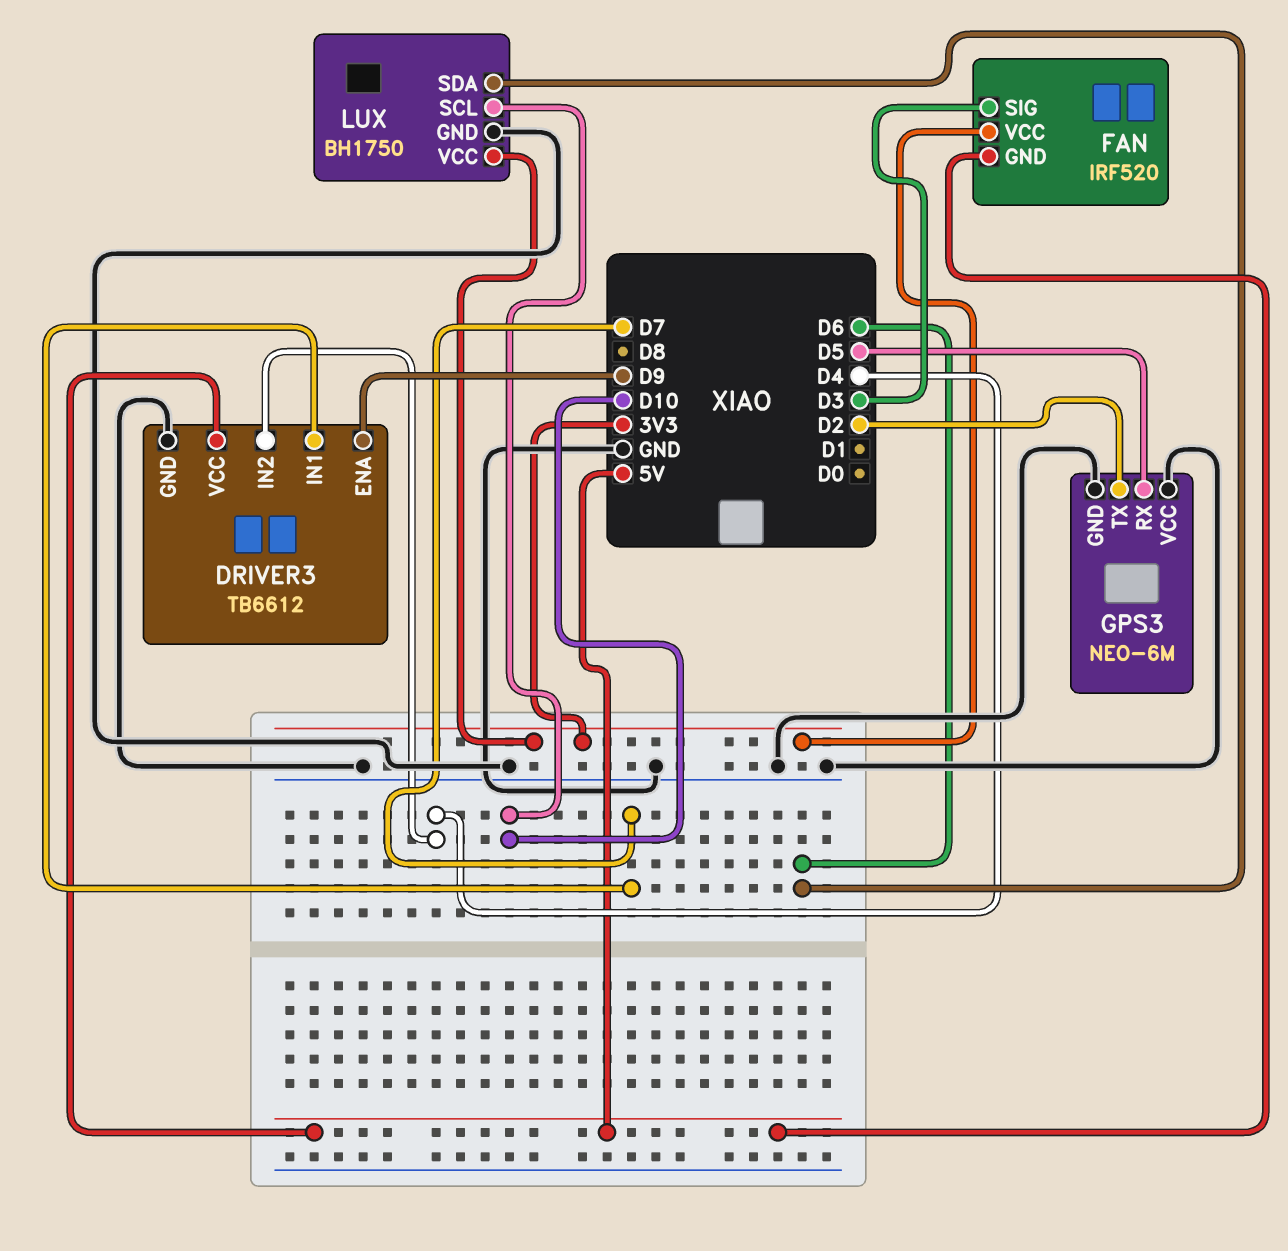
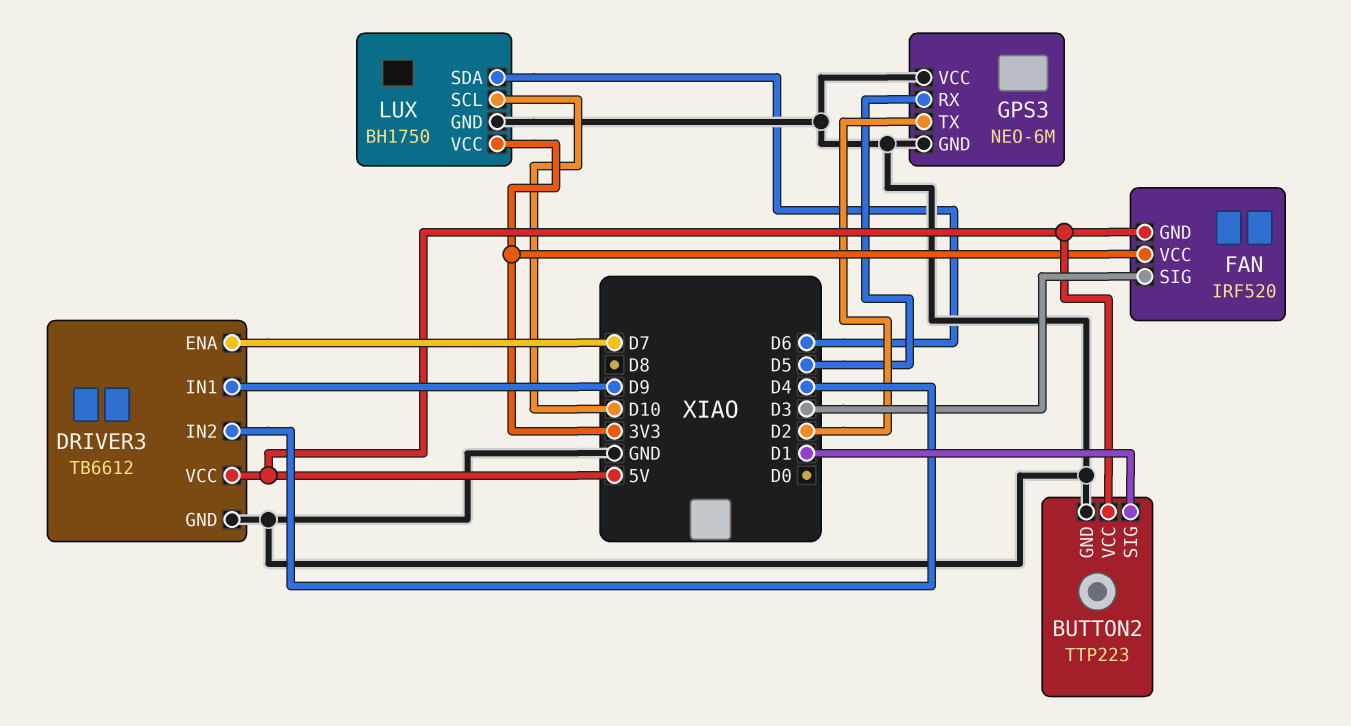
BUTTON2: none -> TTP223
BUTTON2 pin GND: none -> GND
BUTTON2 pin SIG: none -> D1
BUTTON2 pin VCC: none -> 5V
DRIVER3 pin ENA: D9 -> D7
DRIVER3 pin IN1: D7 -> D9

